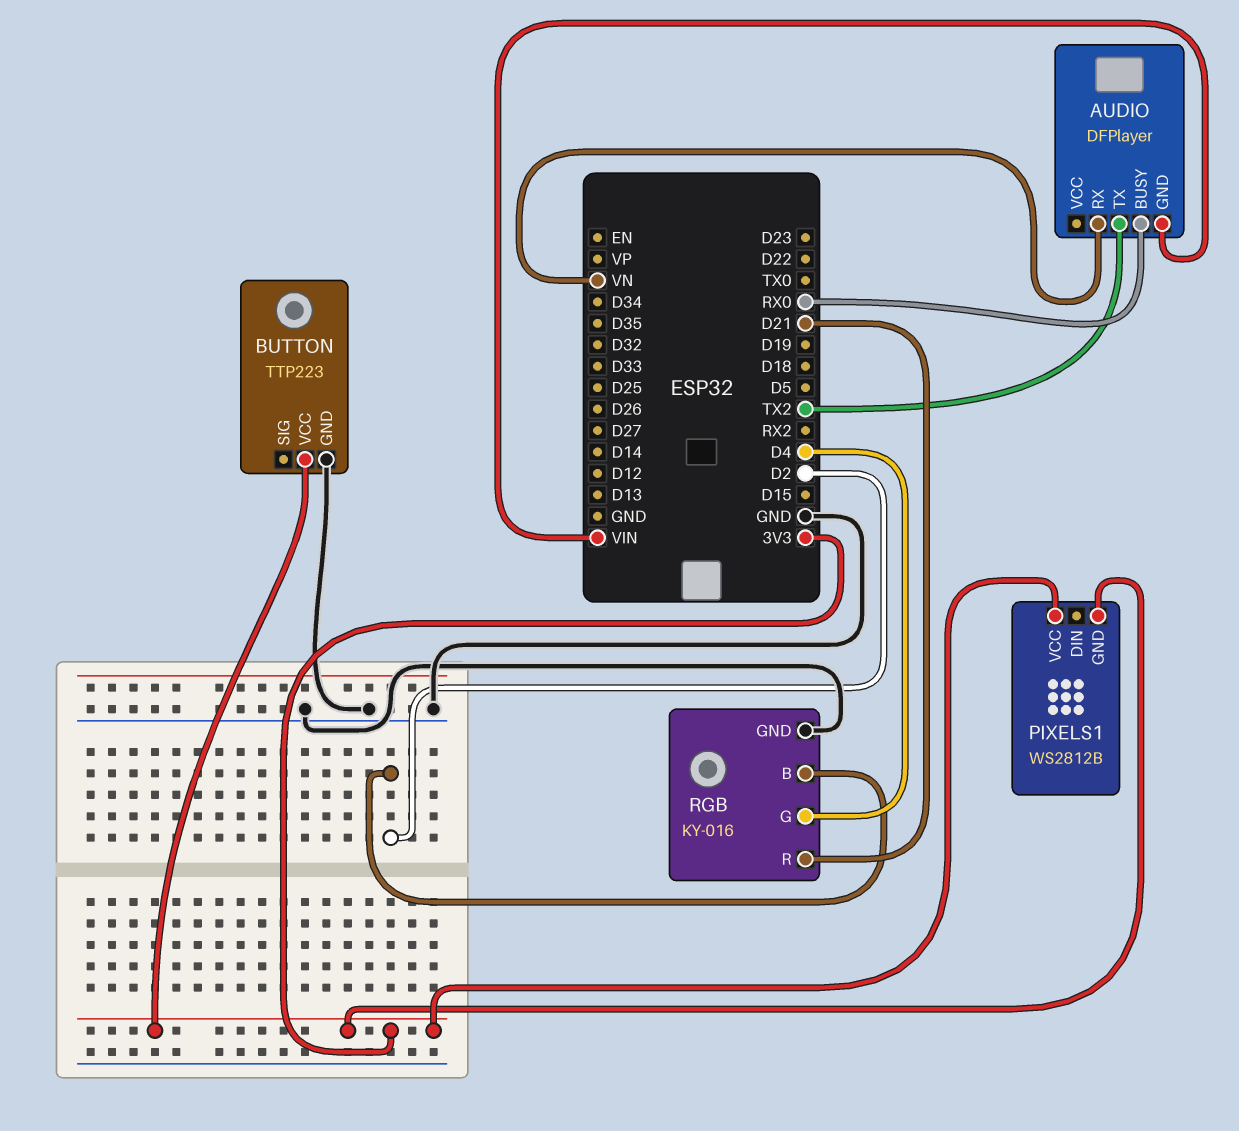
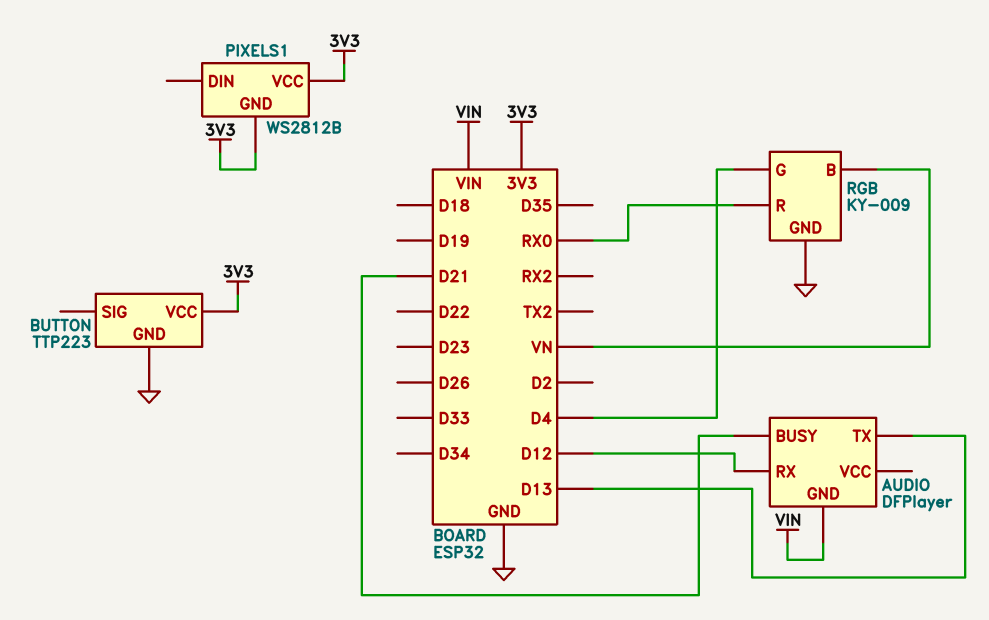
AUDIO pin BUSY: RX0 -> D21
AUDIO pin RX: VN -> D12
AUDIO pin TX: TX2 -> D13
RGB: KY-016 -> KY-009
RGB pin B: D2 -> VN
RGB pin R: D21 -> RX0

